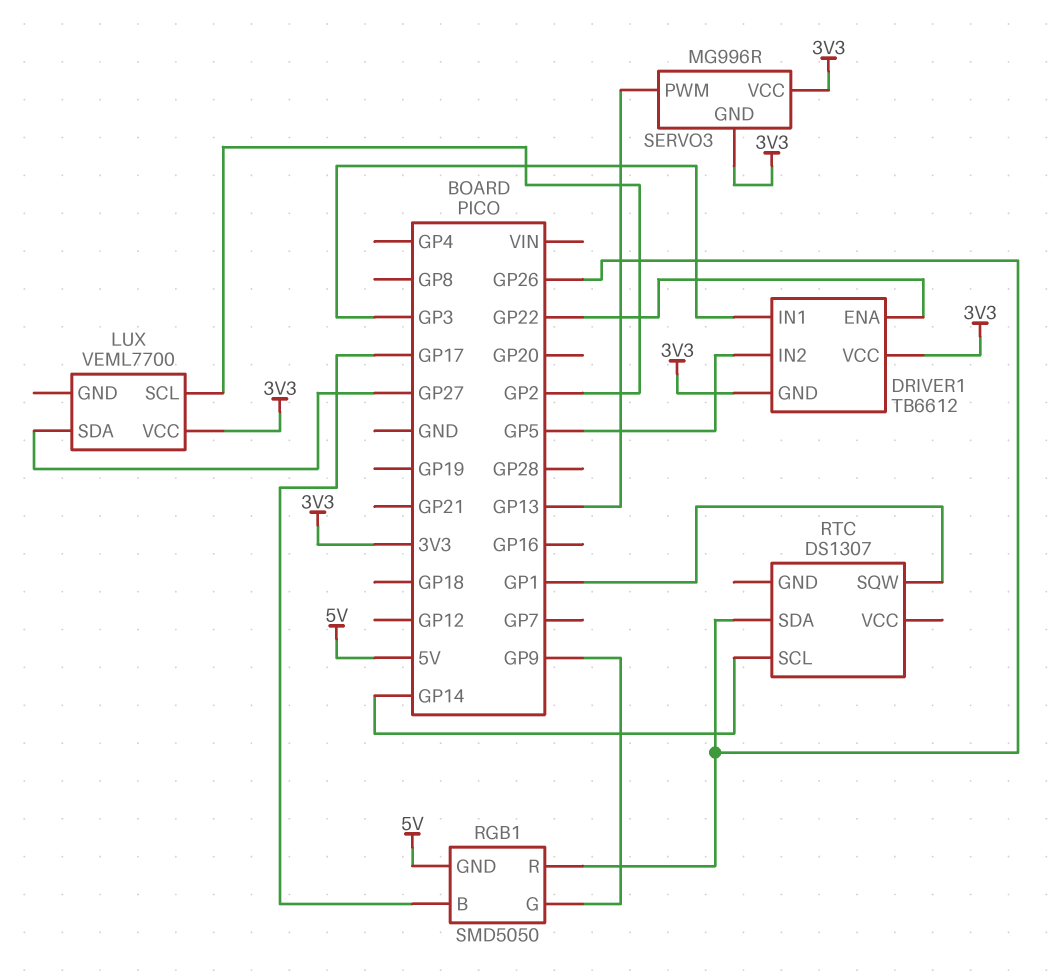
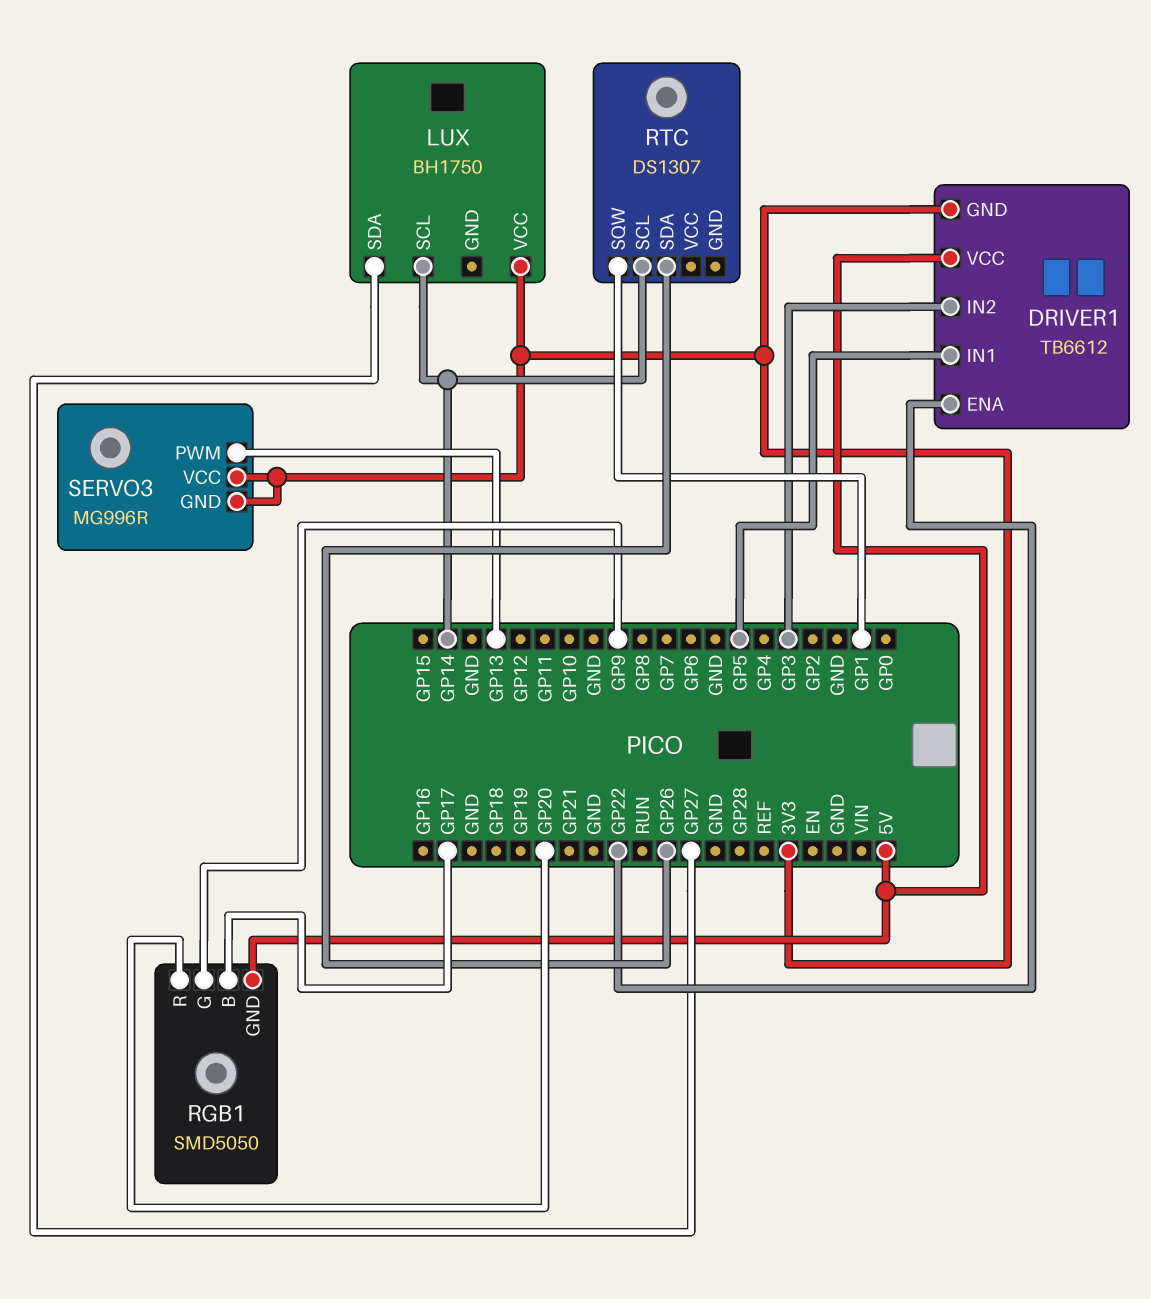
DRIVER1 pin IN1: GP3 -> GP5
DRIVER1 pin IN2: GP5 -> GP3
DRIVER1 pin VCC: 3V3 -> 5V
LUX: VEML7700 -> BH1750
LUX pin SCL: GP2 -> GP14
RGB1 pin R: GP26 -> GP20

